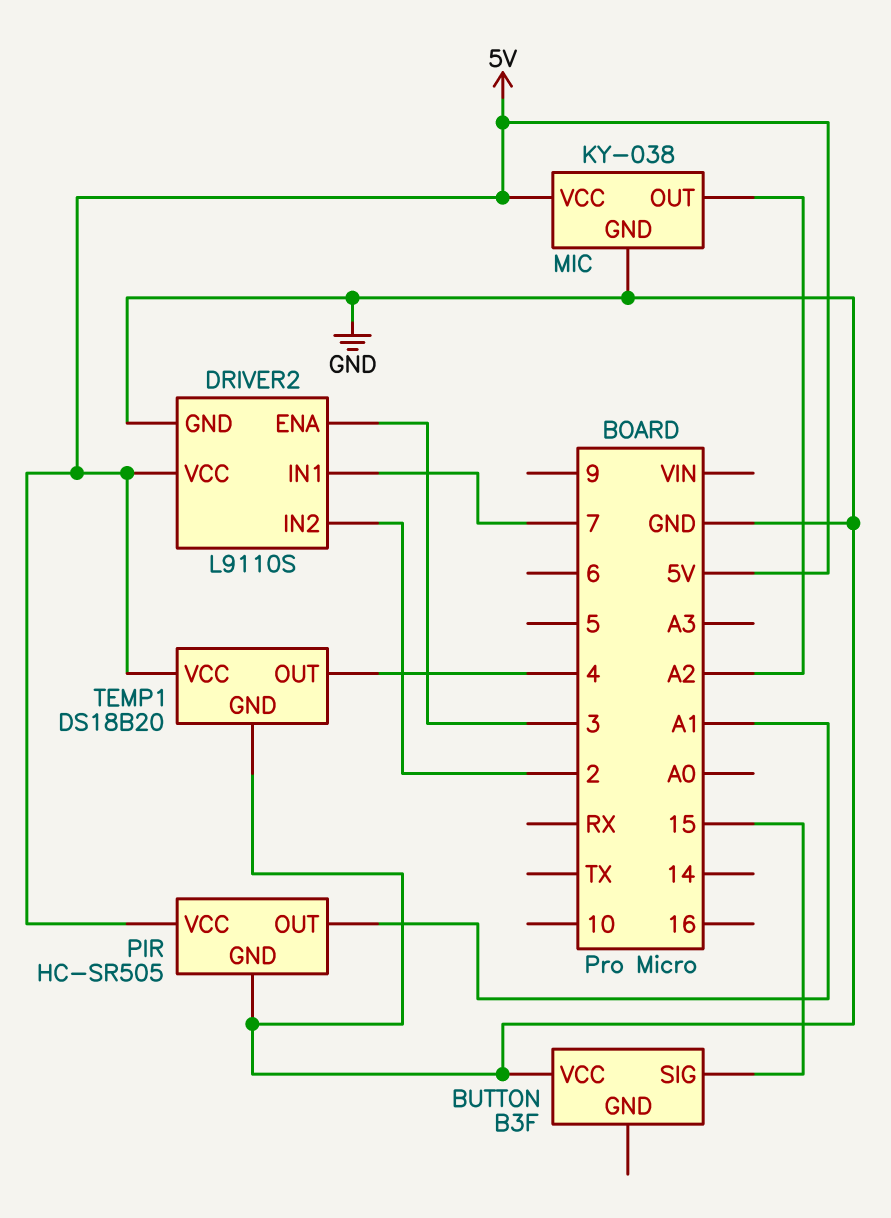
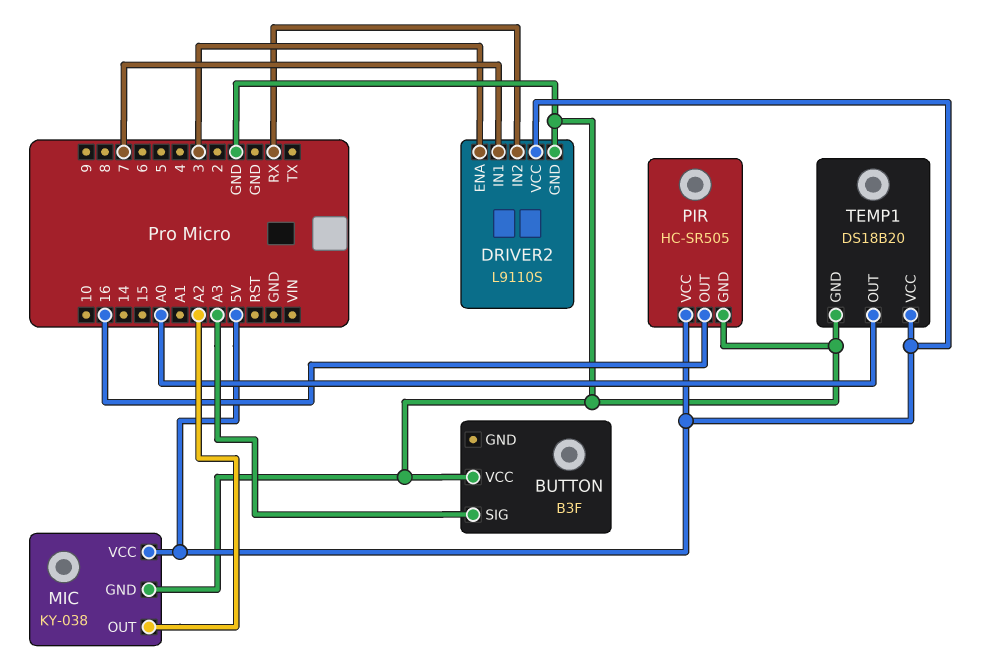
BUTTON pin SIG: 15 -> A3
DRIVER2 pin IN2: 2 -> RX
PIR pin OUT: A1 -> 16
TEMP1 pin OUT: 4 -> A0

